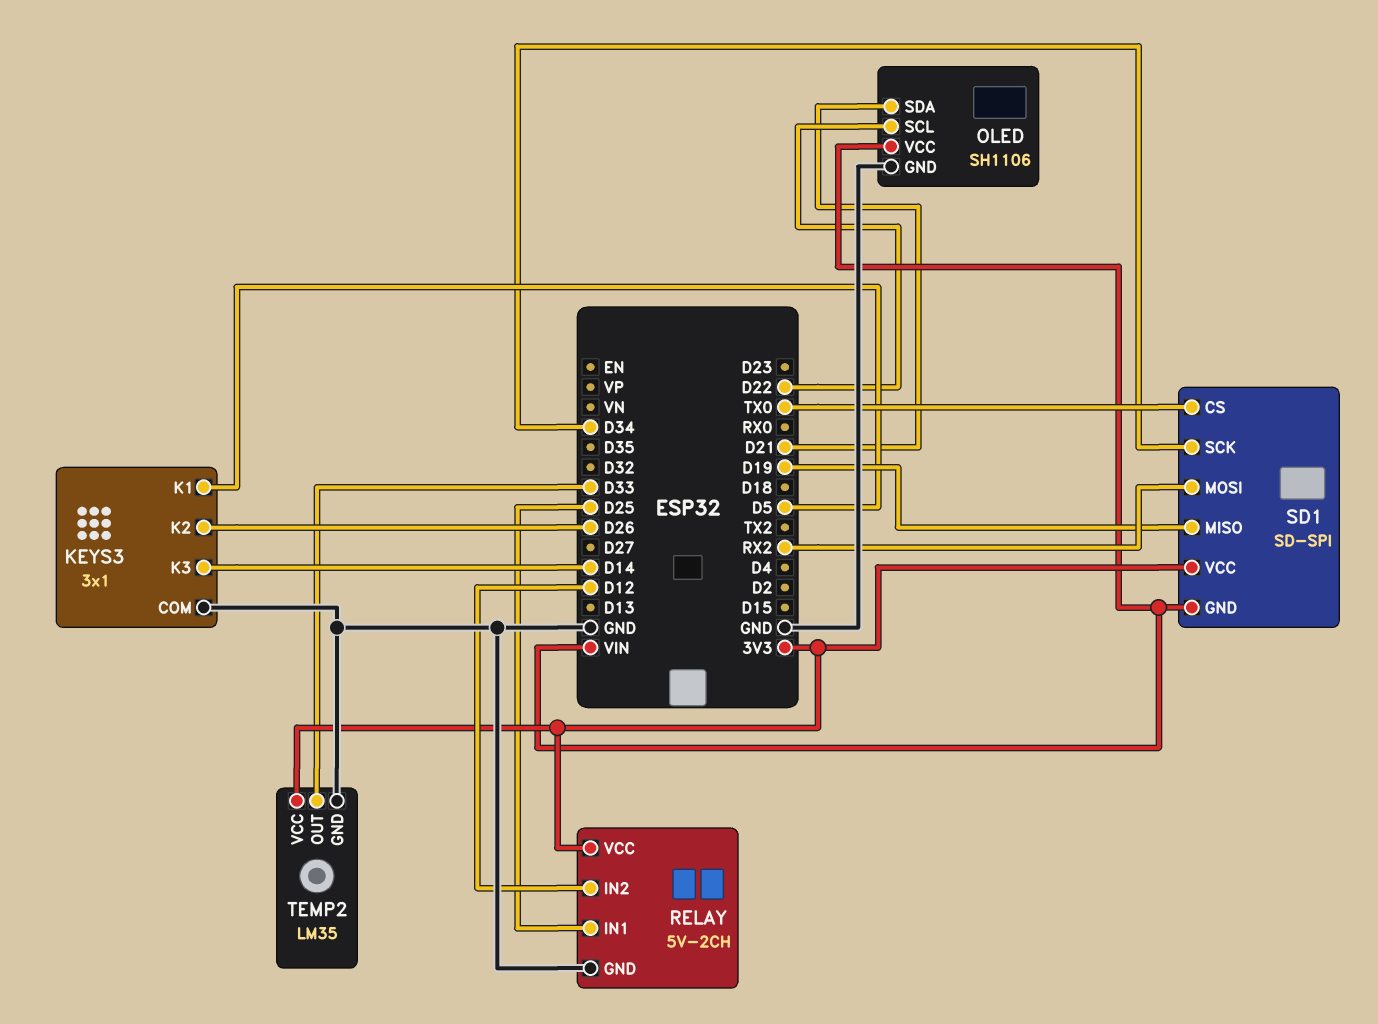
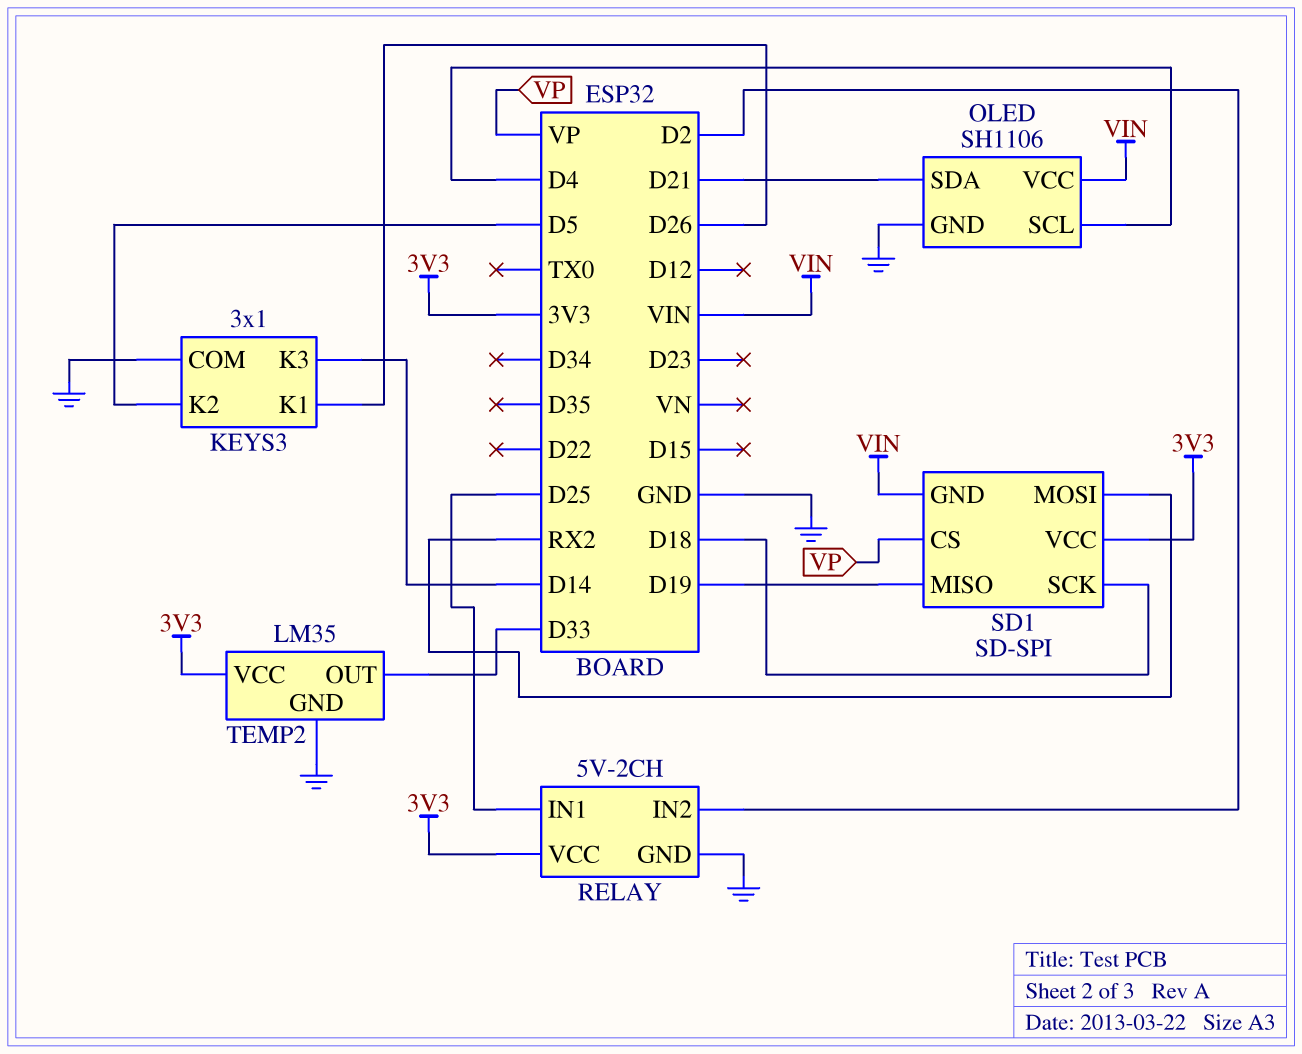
KEYS3 pin K1: D5 -> D26
KEYS3 pin K2: D26 -> D5
OLED pin SCL: D22 -> D4
RELAY pin IN2: D12 -> D2
SD1 pin CS: TX0 -> VP
SD1 pin SCK: D34 -> D18

